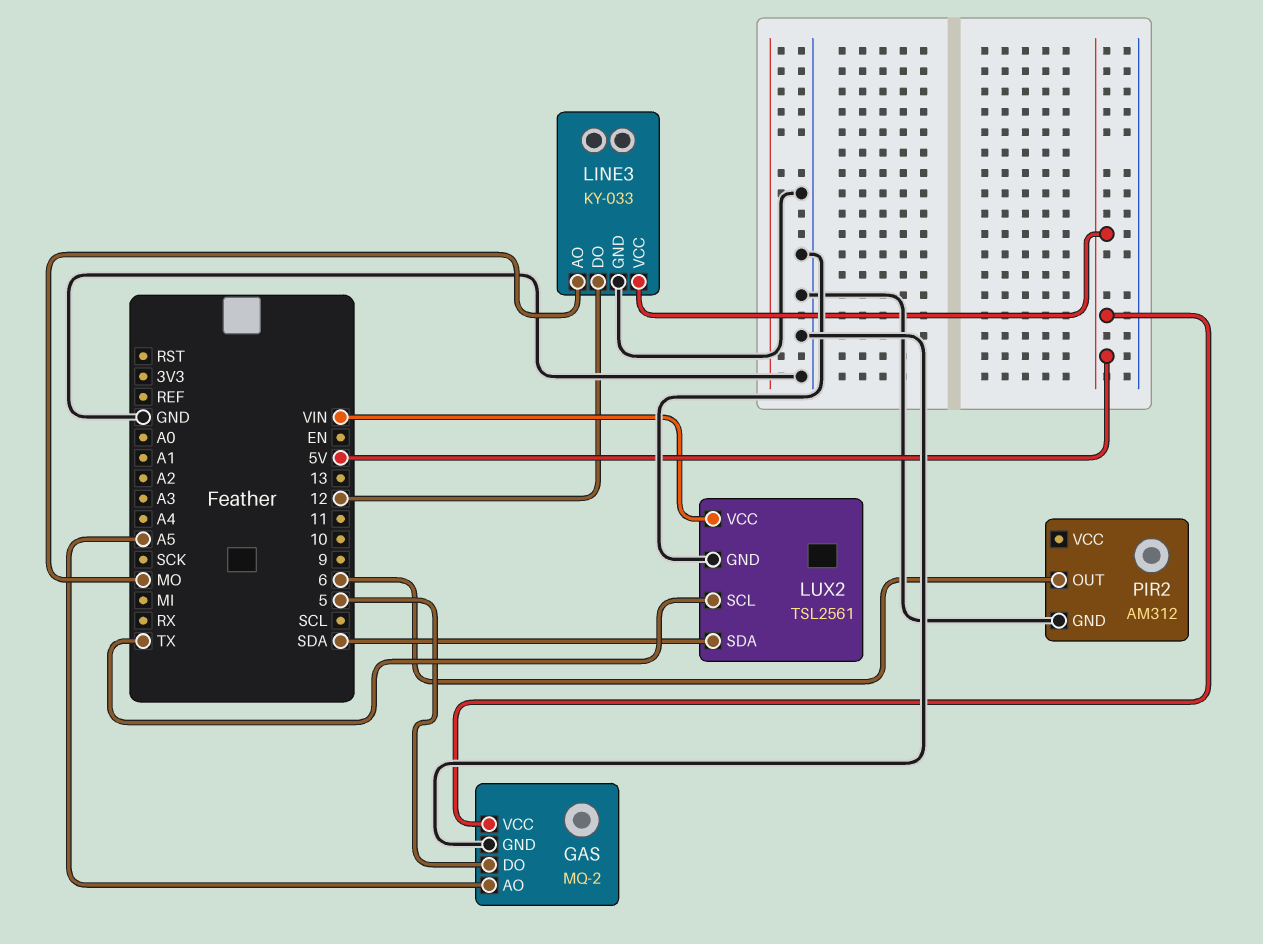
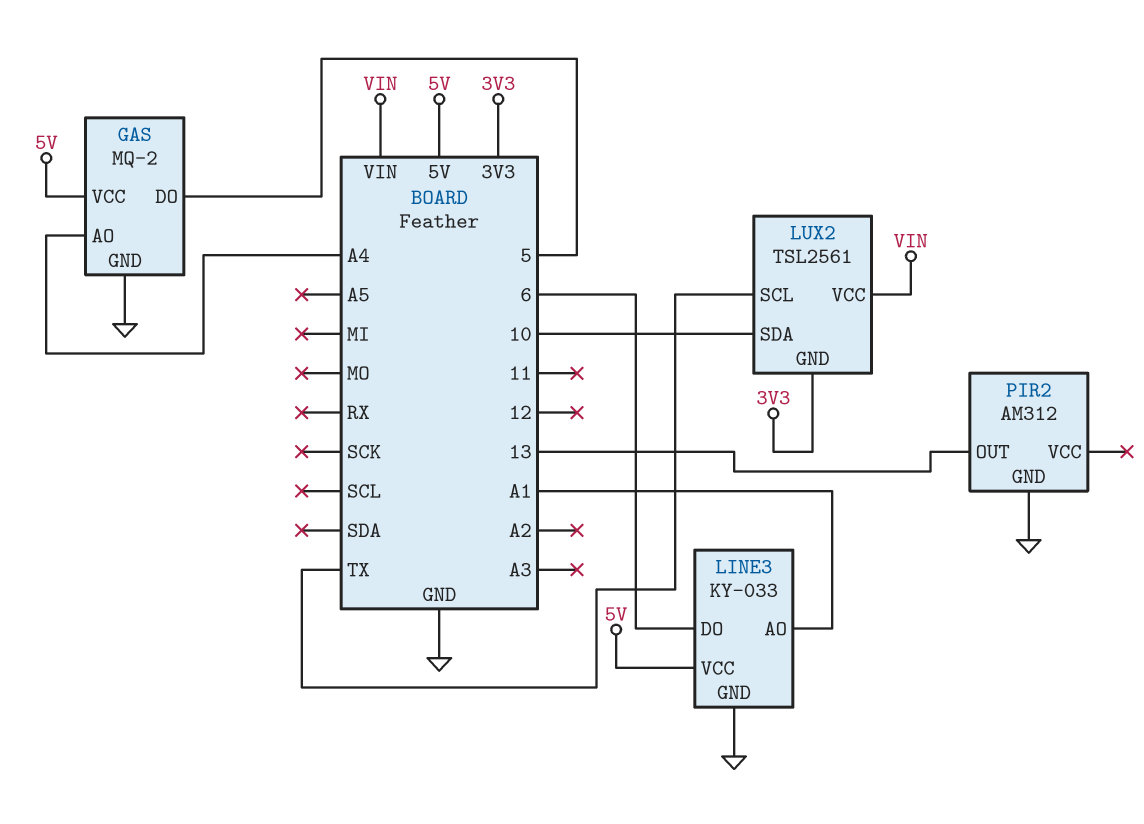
GAS pin AO: A5 -> A4
LINE3 pin AO: MO -> A1
LINE3 pin DO: 12 -> 6
LUX2 pin GND: GND -> 3V3
LUX2 pin SDA: SDA -> 10
PIR2 pin OUT: 6 -> 13

